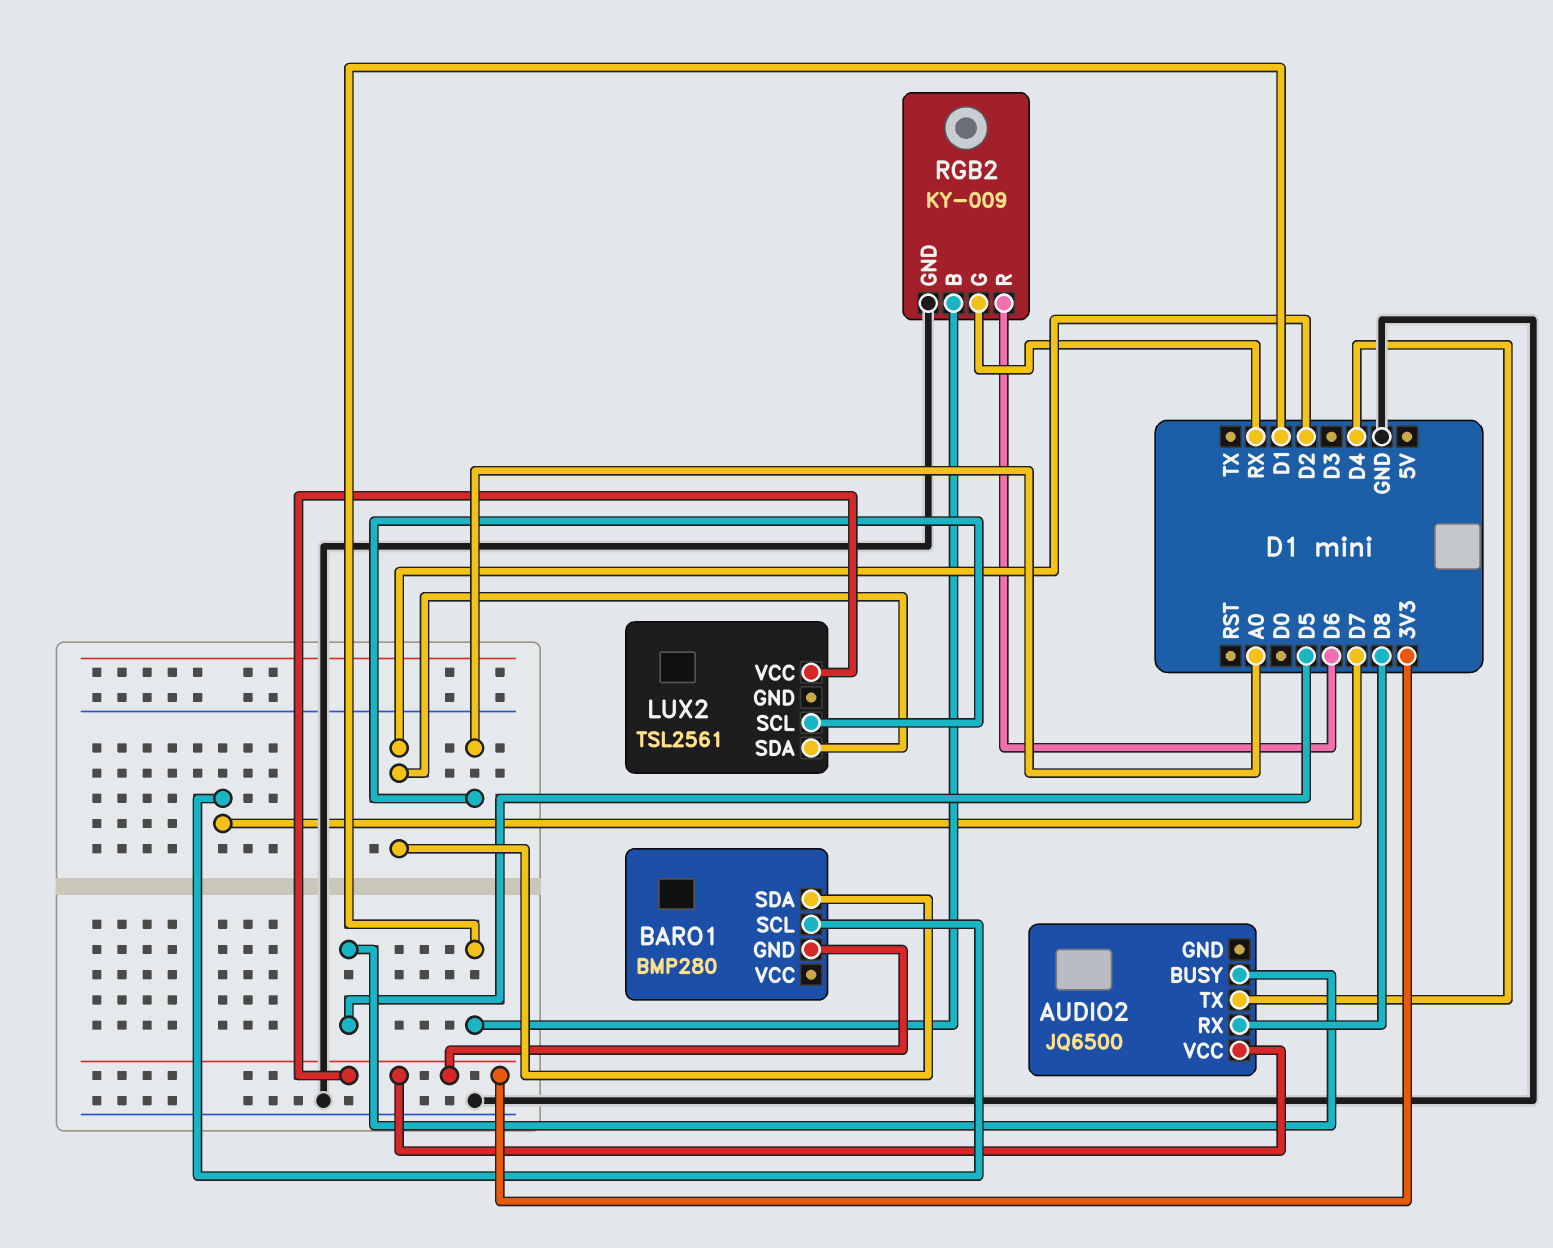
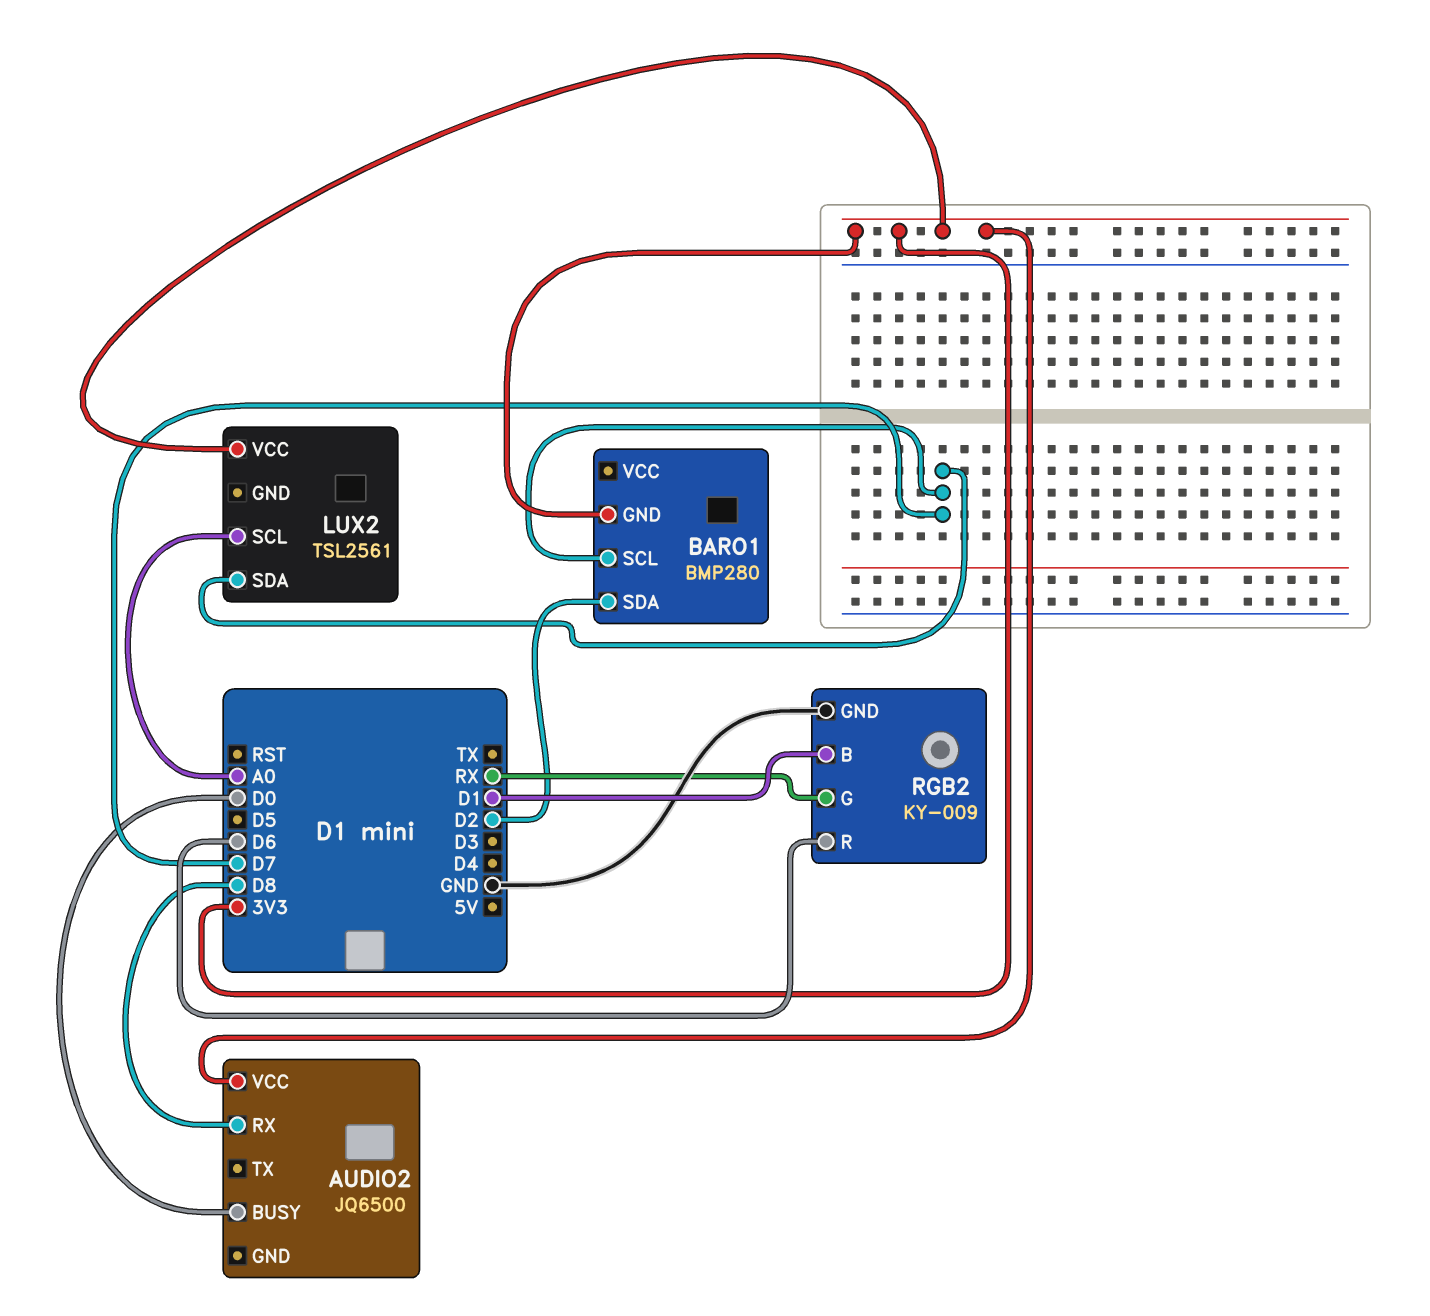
AUDIO2 pin BUSY: D5 -> D0
AUDIO2 pin TX: D4 -> none
LUX2 pin SDA: D2 -> D7

